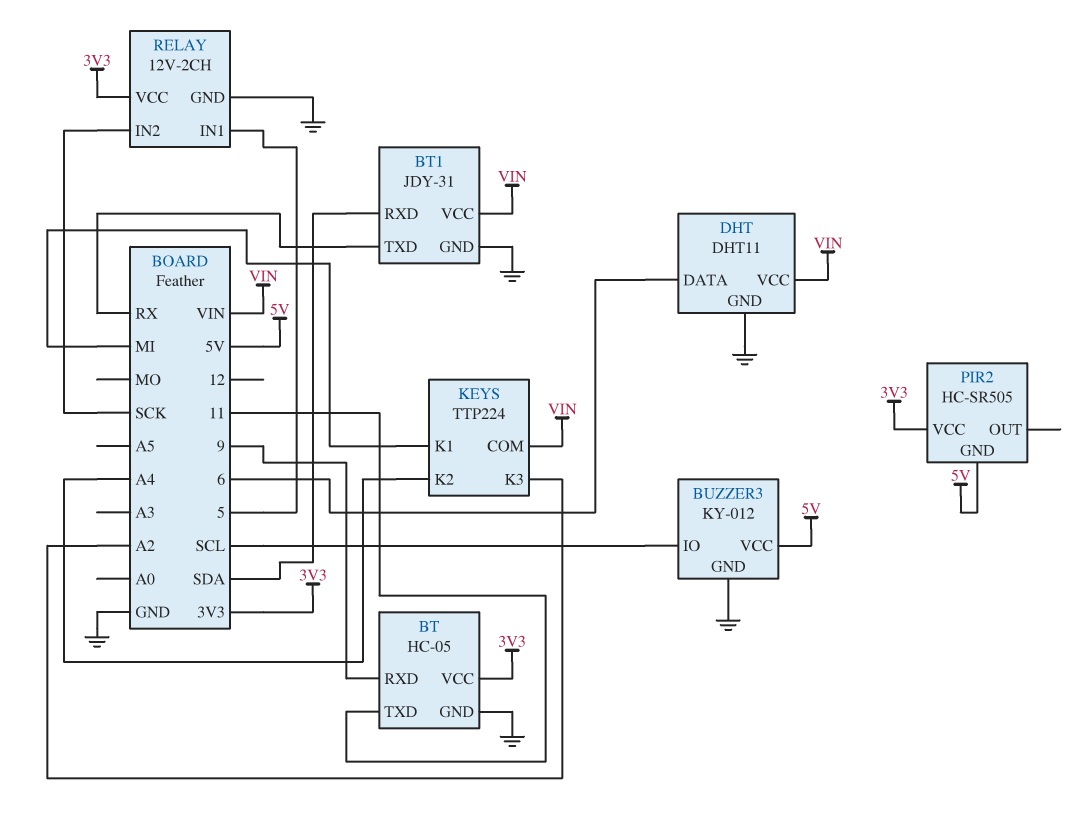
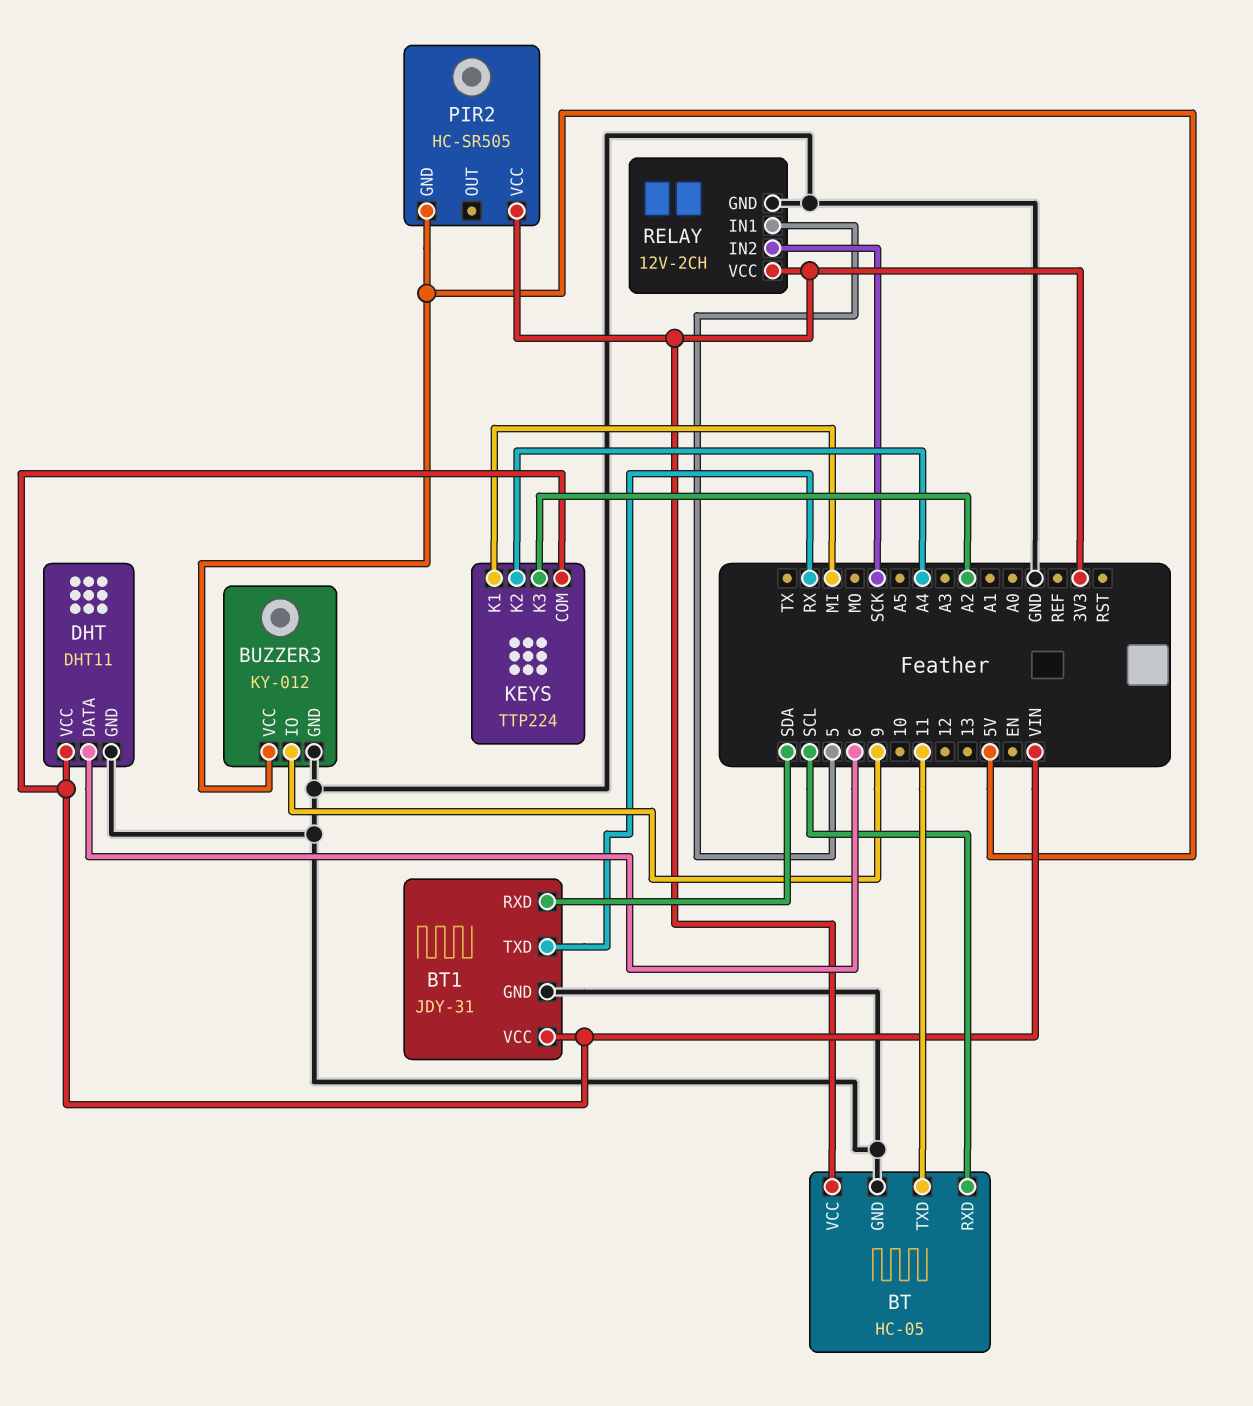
BT pin RXD: 9 -> SCL
BUZZER3 pin IO: SCL -> 9

